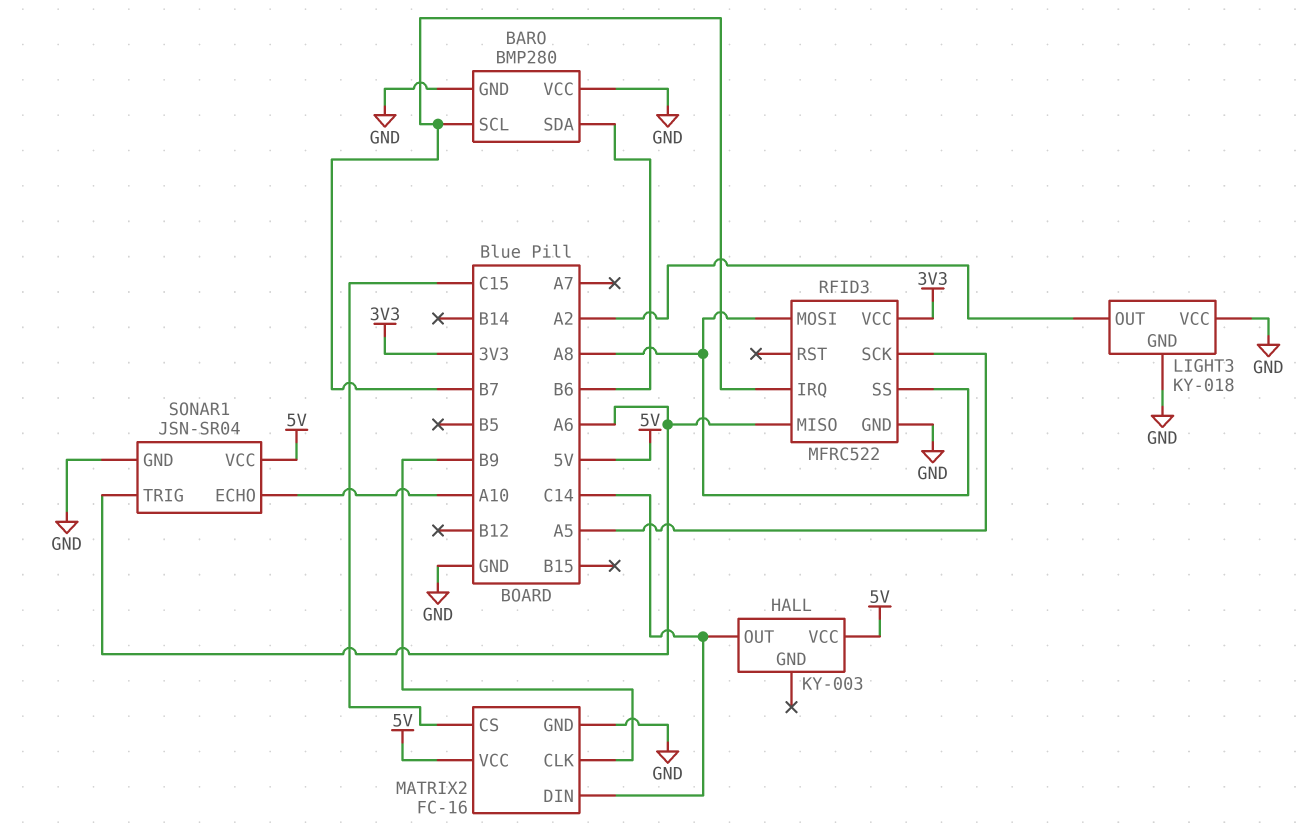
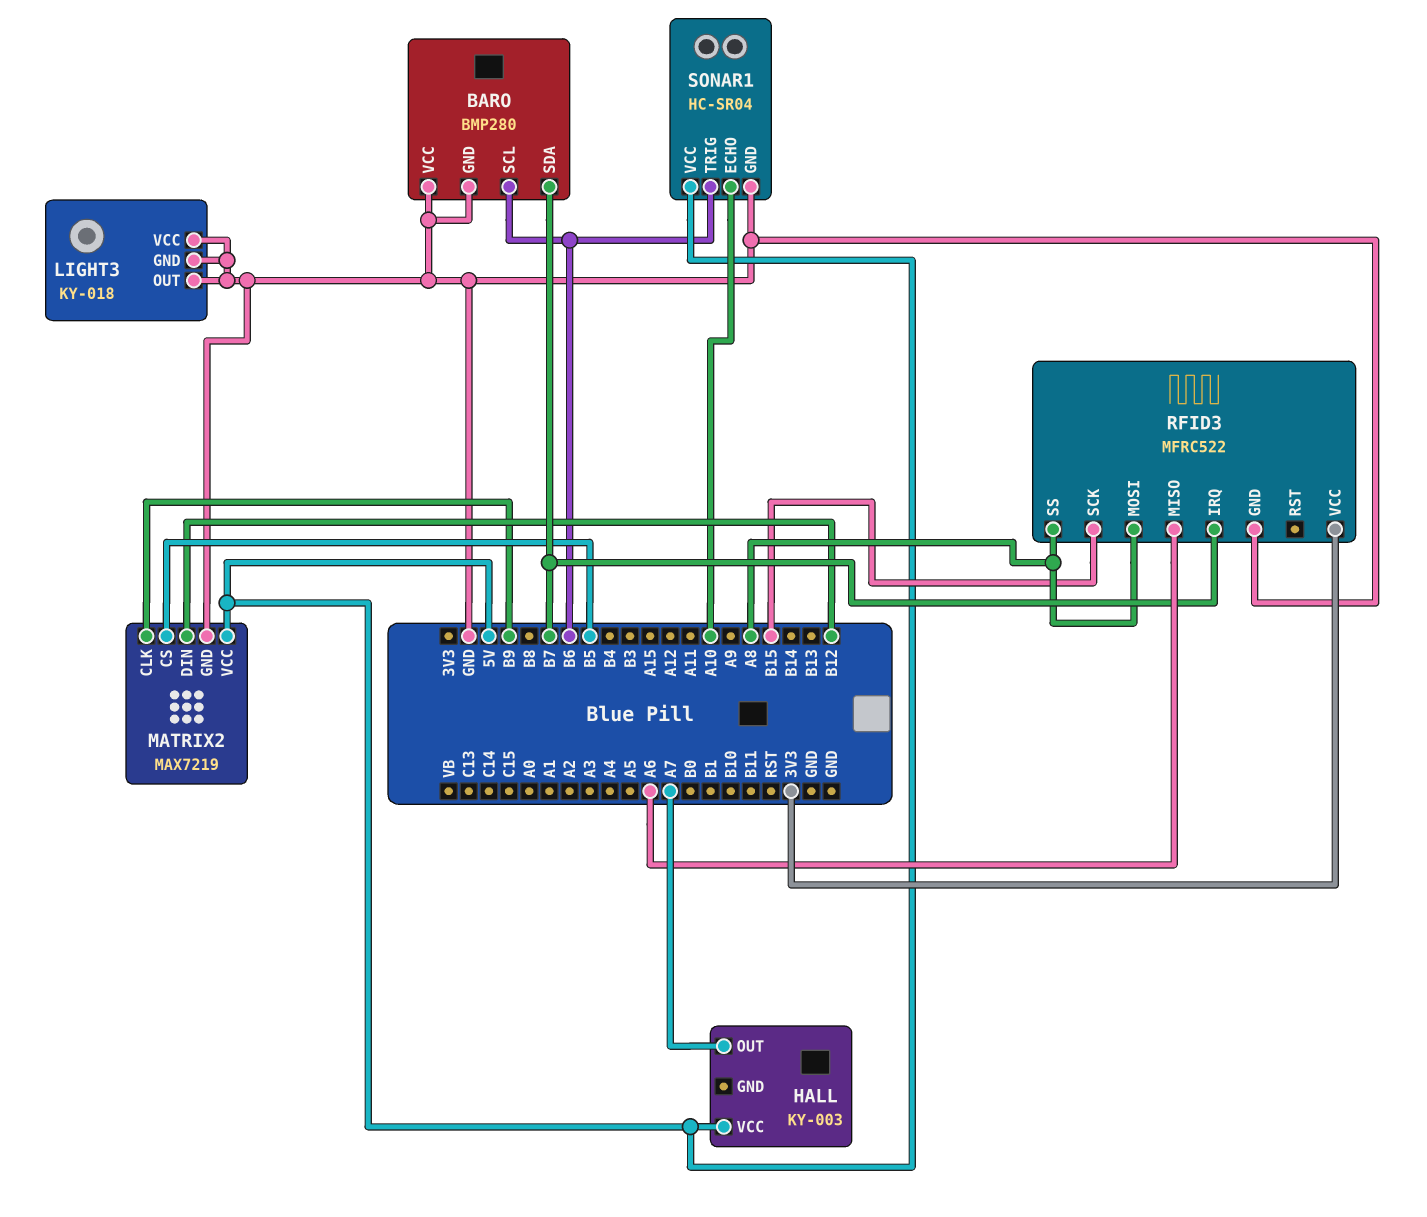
BARO pin SCL: B7 -> B6
BARO pin SDA: B6 -> B7
HALL pin OUT: C14 -> A7
LIGHT3 pin OUT: A2 -> GND
MATRIX2: FC-16 -> MAX7219
MATRIX2 pin CS: C15 -> B5
MATRIX2 pin DIN: C14 -> B12
RFID3 pin SCK: A5 -> B15
SONAR1: JSN-SR04 -> HC-SR04
SONAR1 pin TRIG: A6 -> B6

